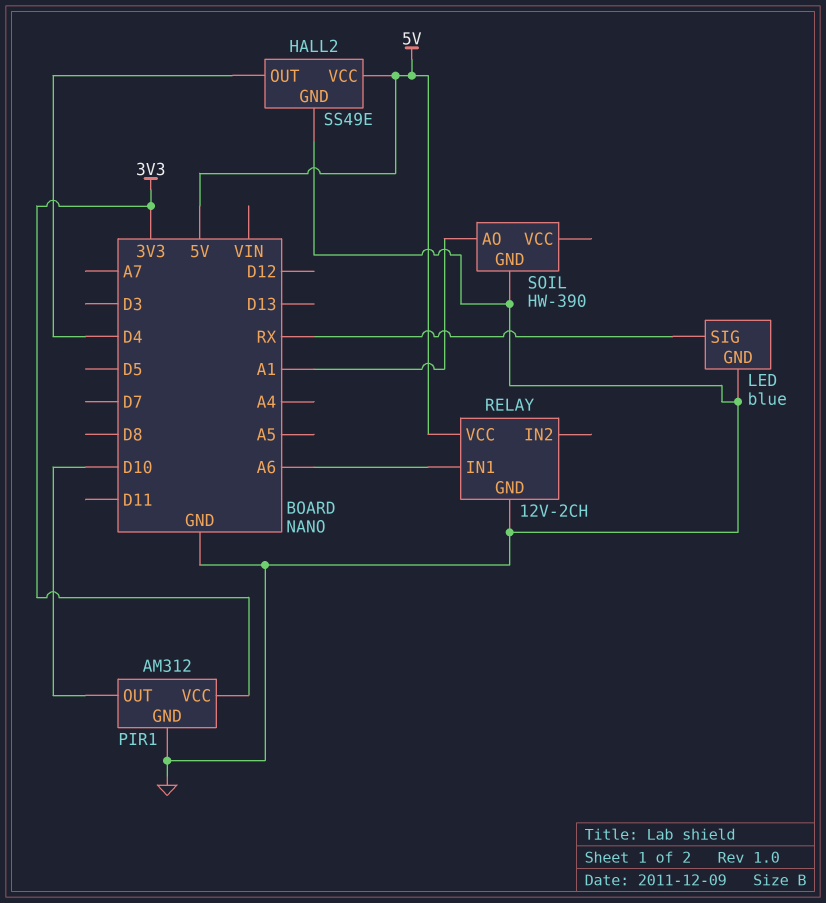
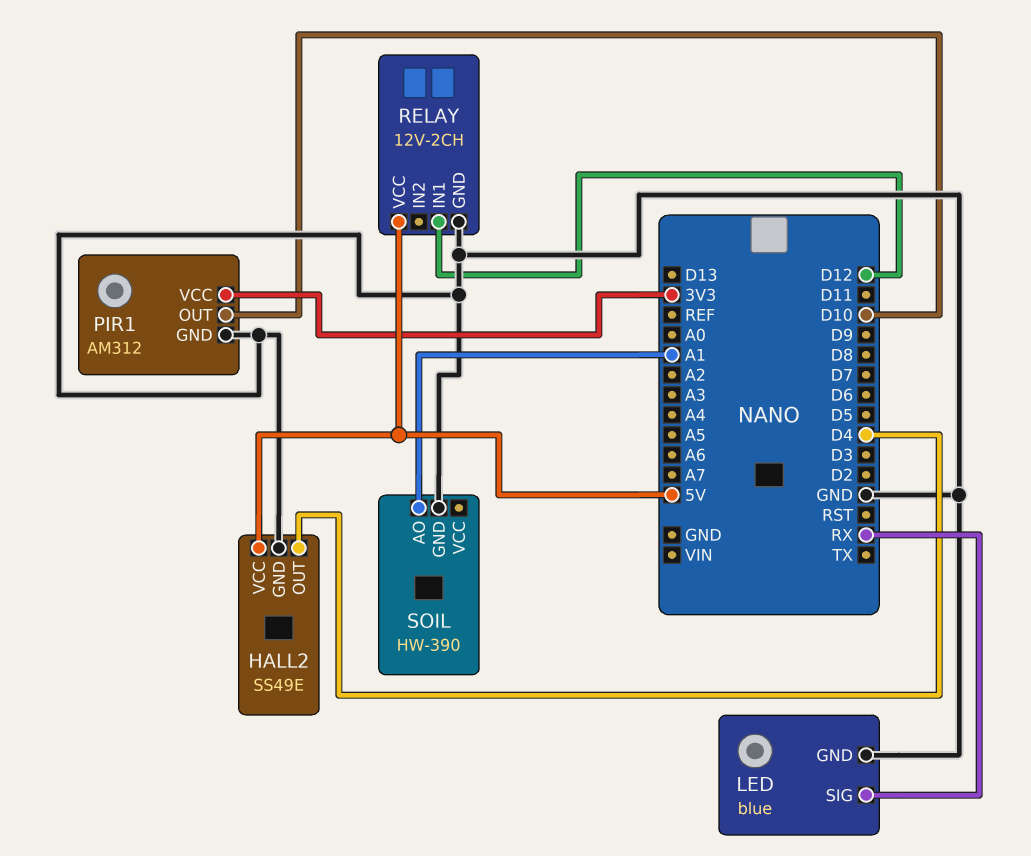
RELAY pin IN1: A6 -> D12

